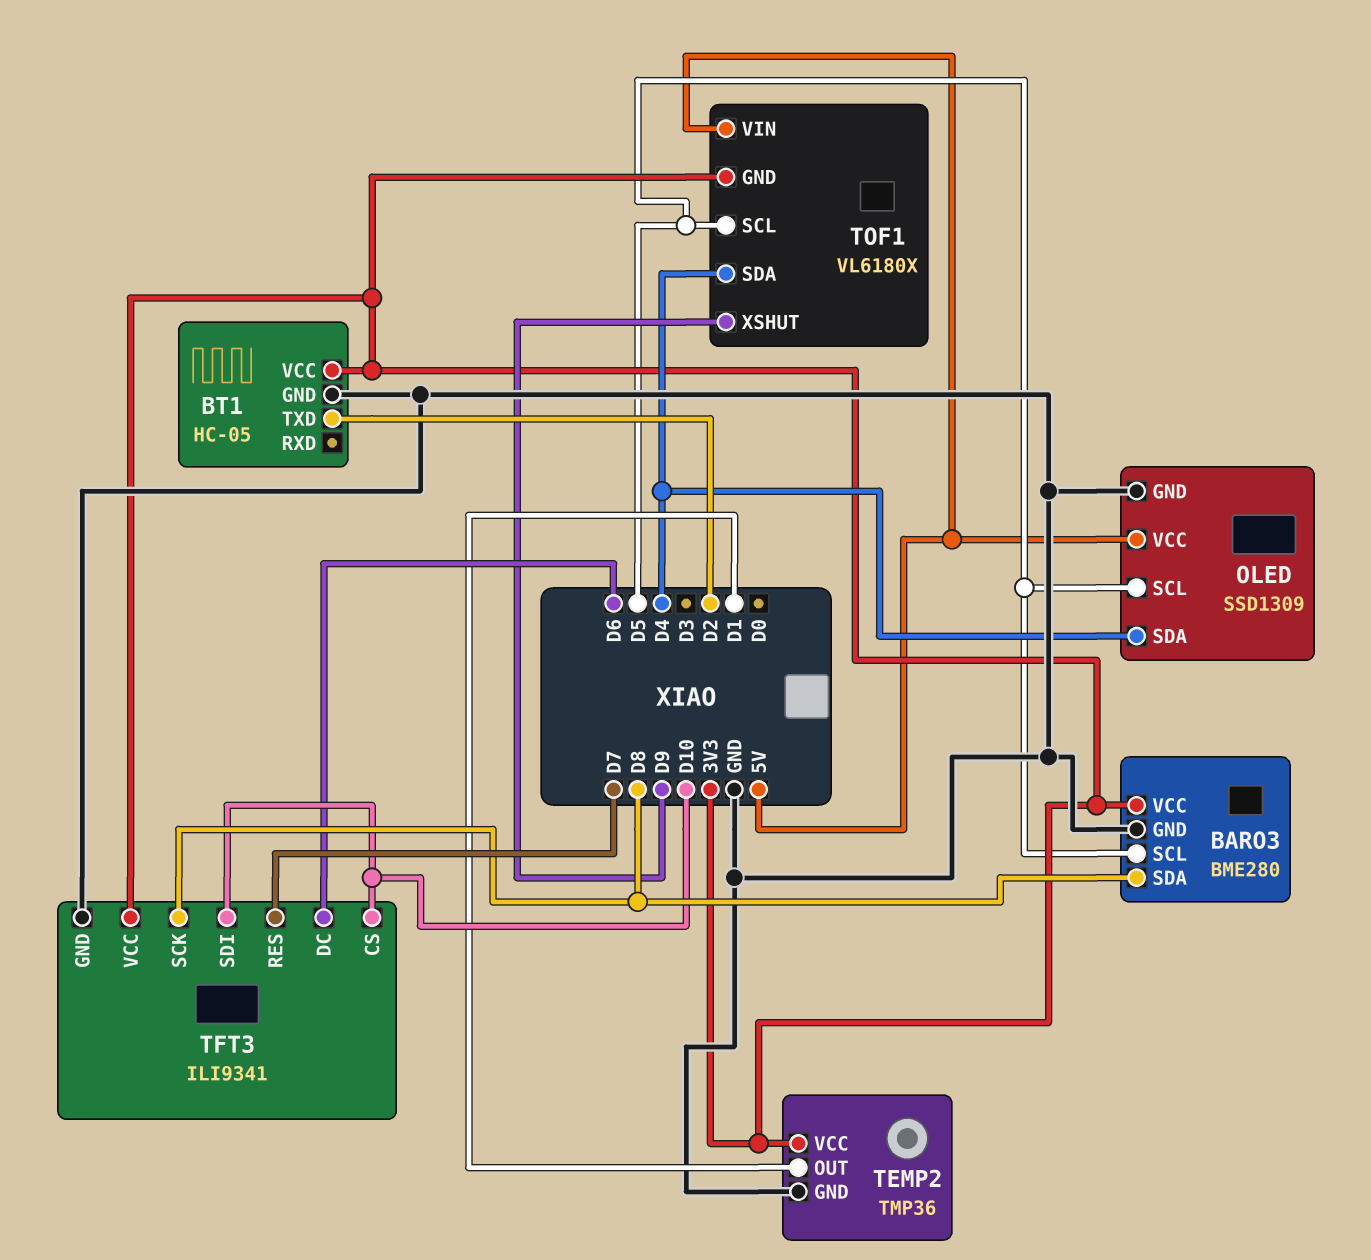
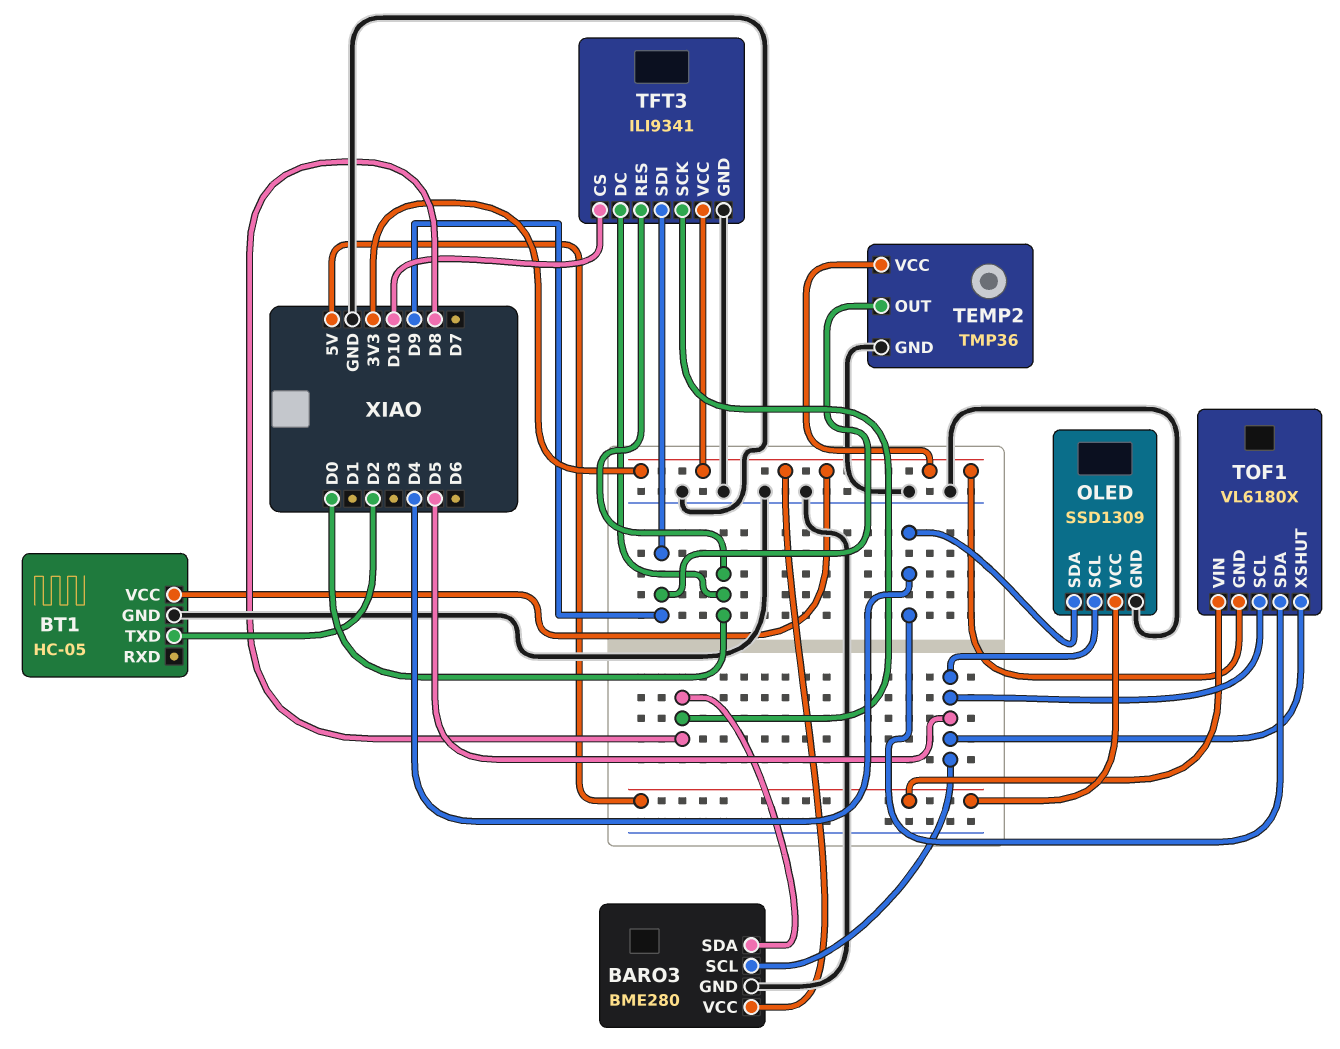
TEMP2 pin OUT: D1 -> D9
TFT3 pin DC: D6 -> D0
TFT3 pin RES: D7 -> D0
TFT3 pin SDI: D10 -> D9
TOF1 pin XSHUT: D9 -> D5

